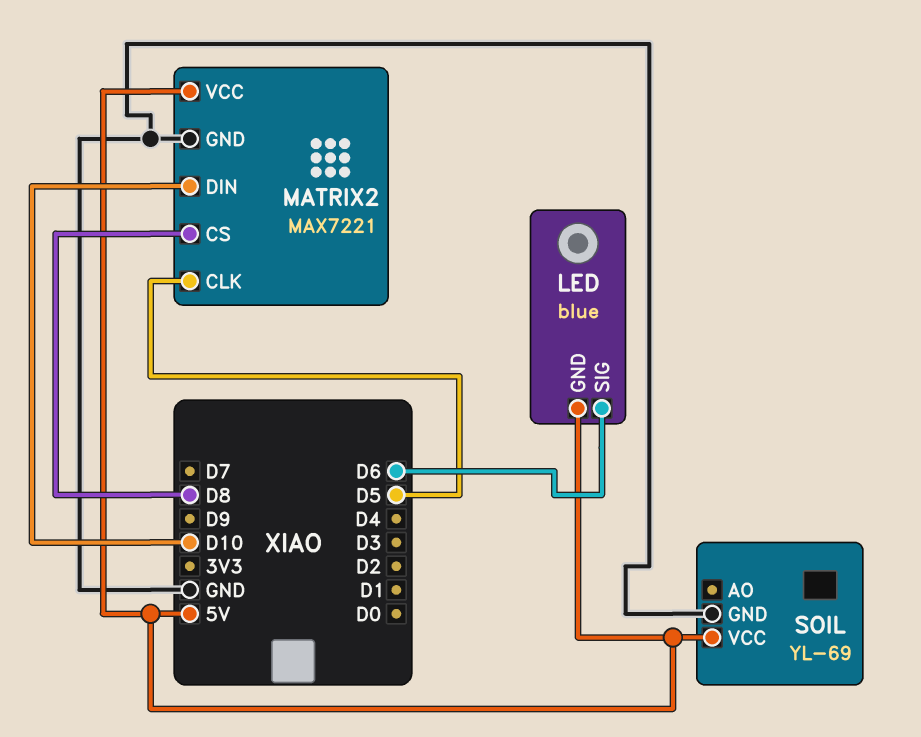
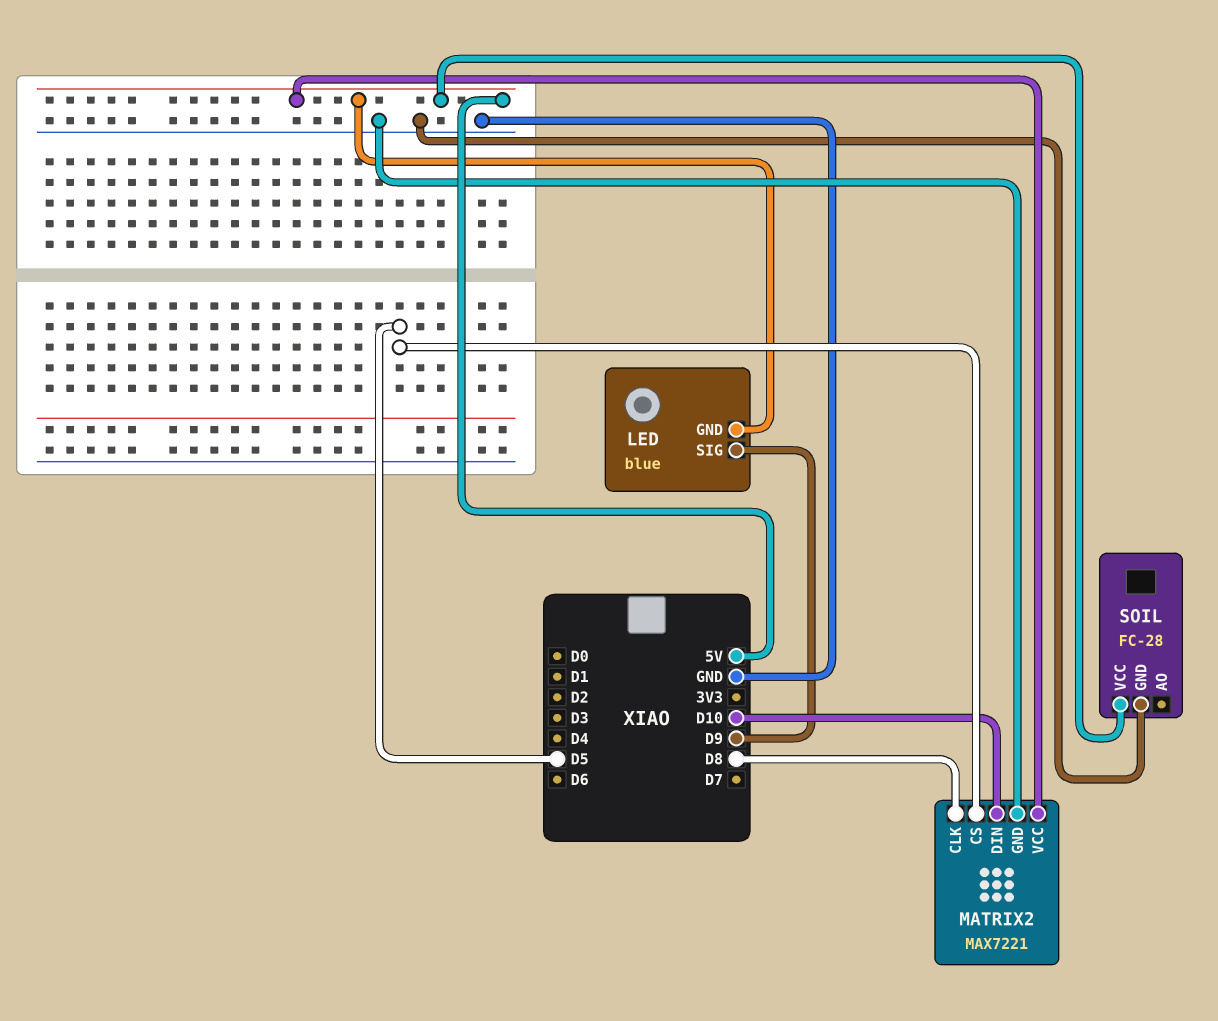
LED pin SIG: D6 -> D9
MATRIX2 pin CLK: D5 -> D8
MATRIX2 pin CS: D8 -> D5
SOIL: YL-69 -> FC-28

